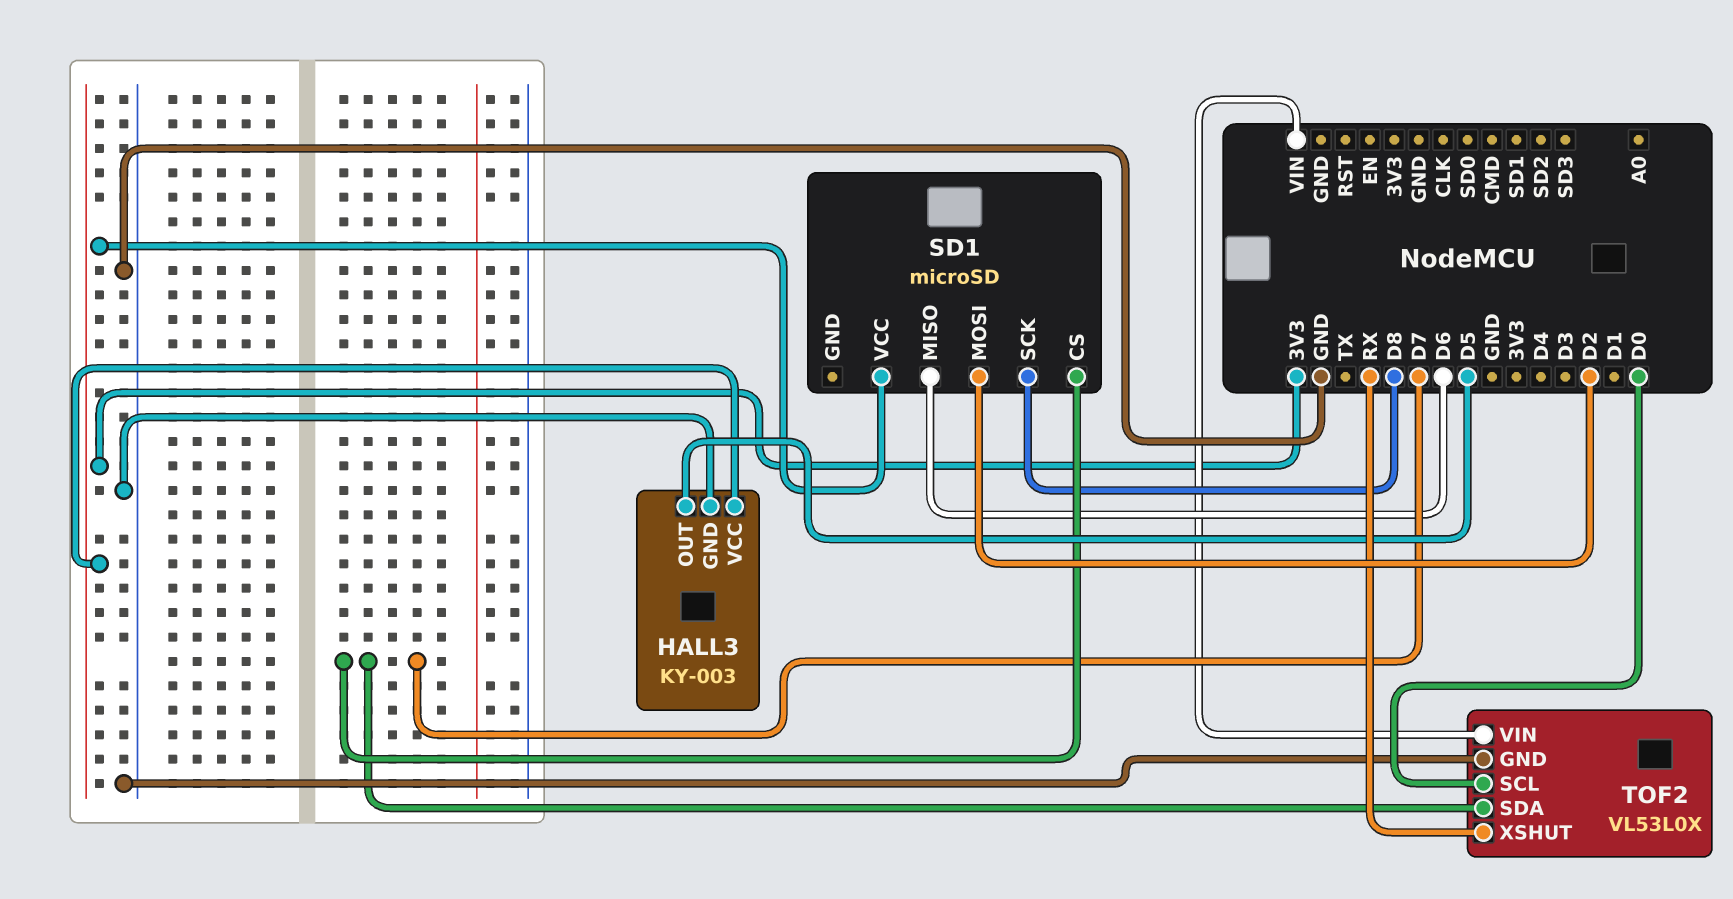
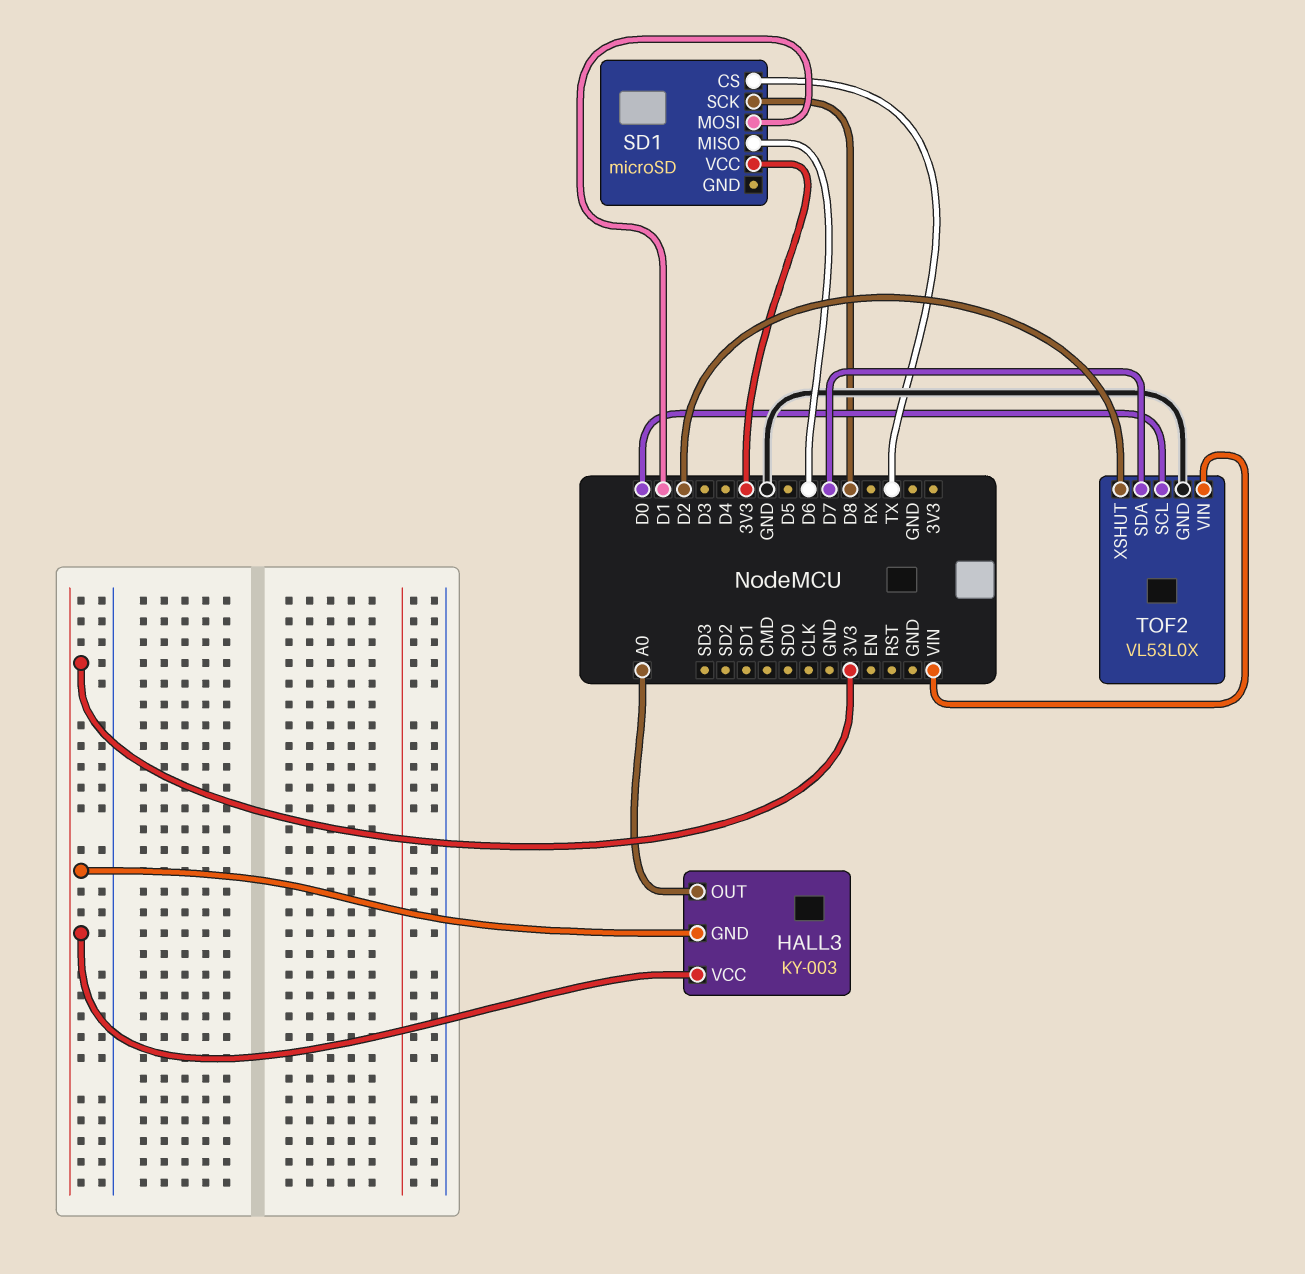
HALL3 pin GND: GND -> 3V3
HALL3 pin OUT: D5 -> A0
SD1 pin CS: D7 -> TX
SD1 pin MOSI: D2 -> D1
TOF2 pin XSHUT: RX -> D2

